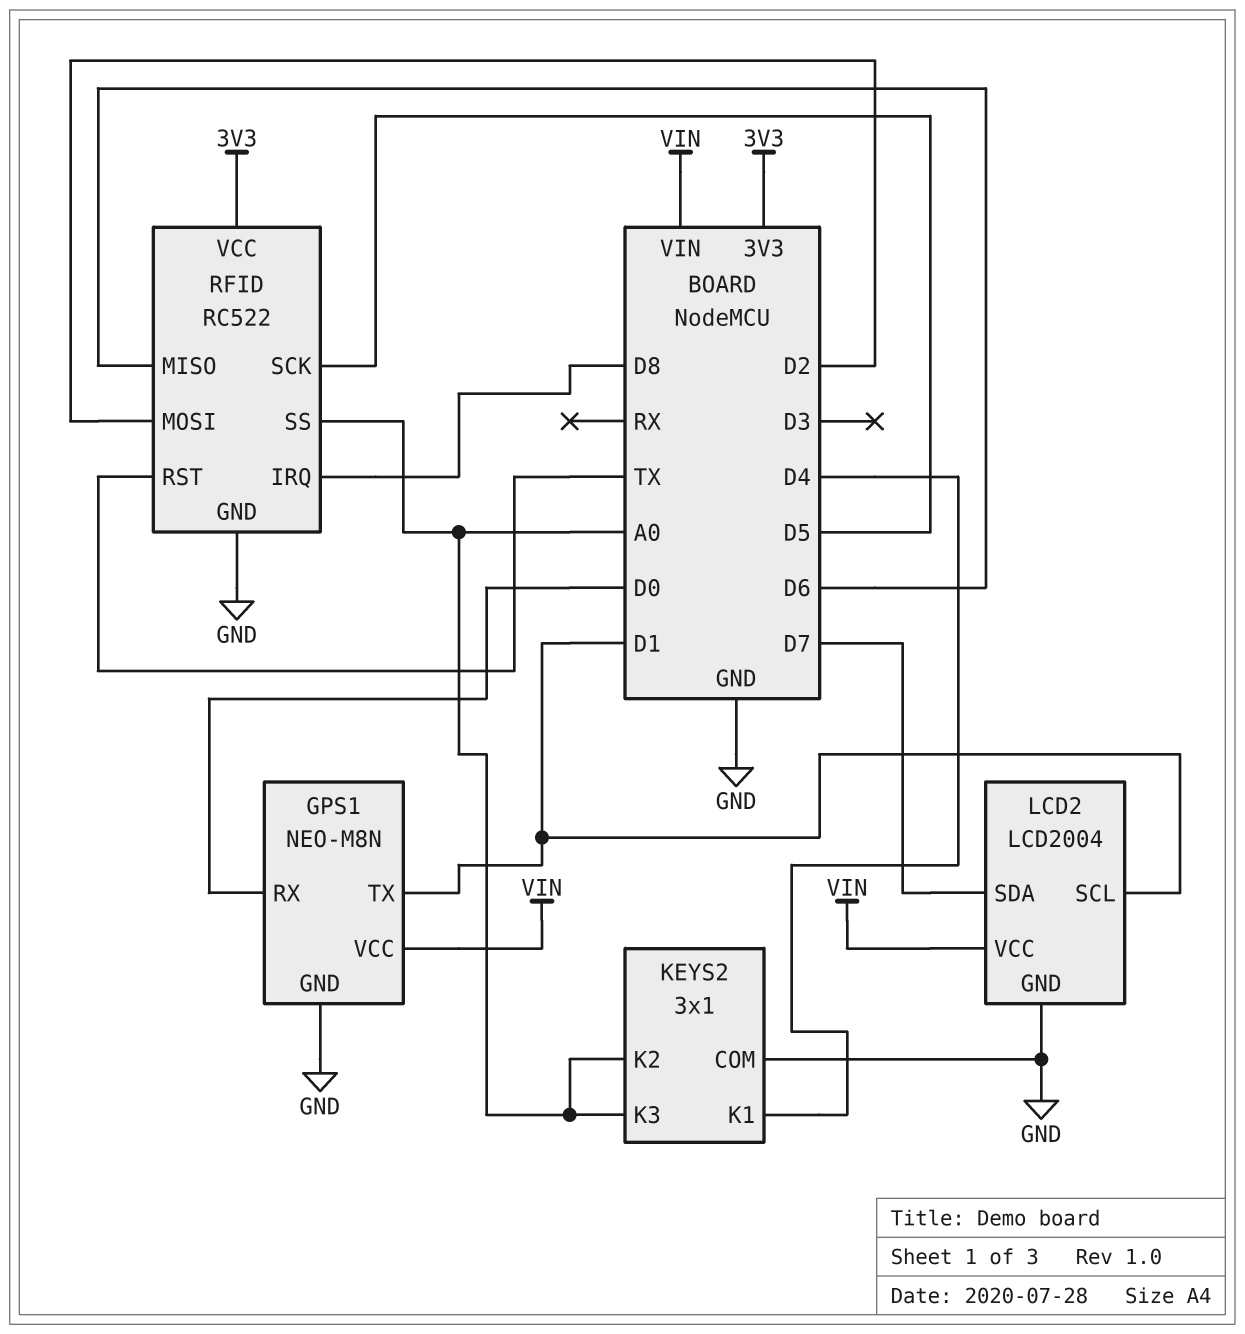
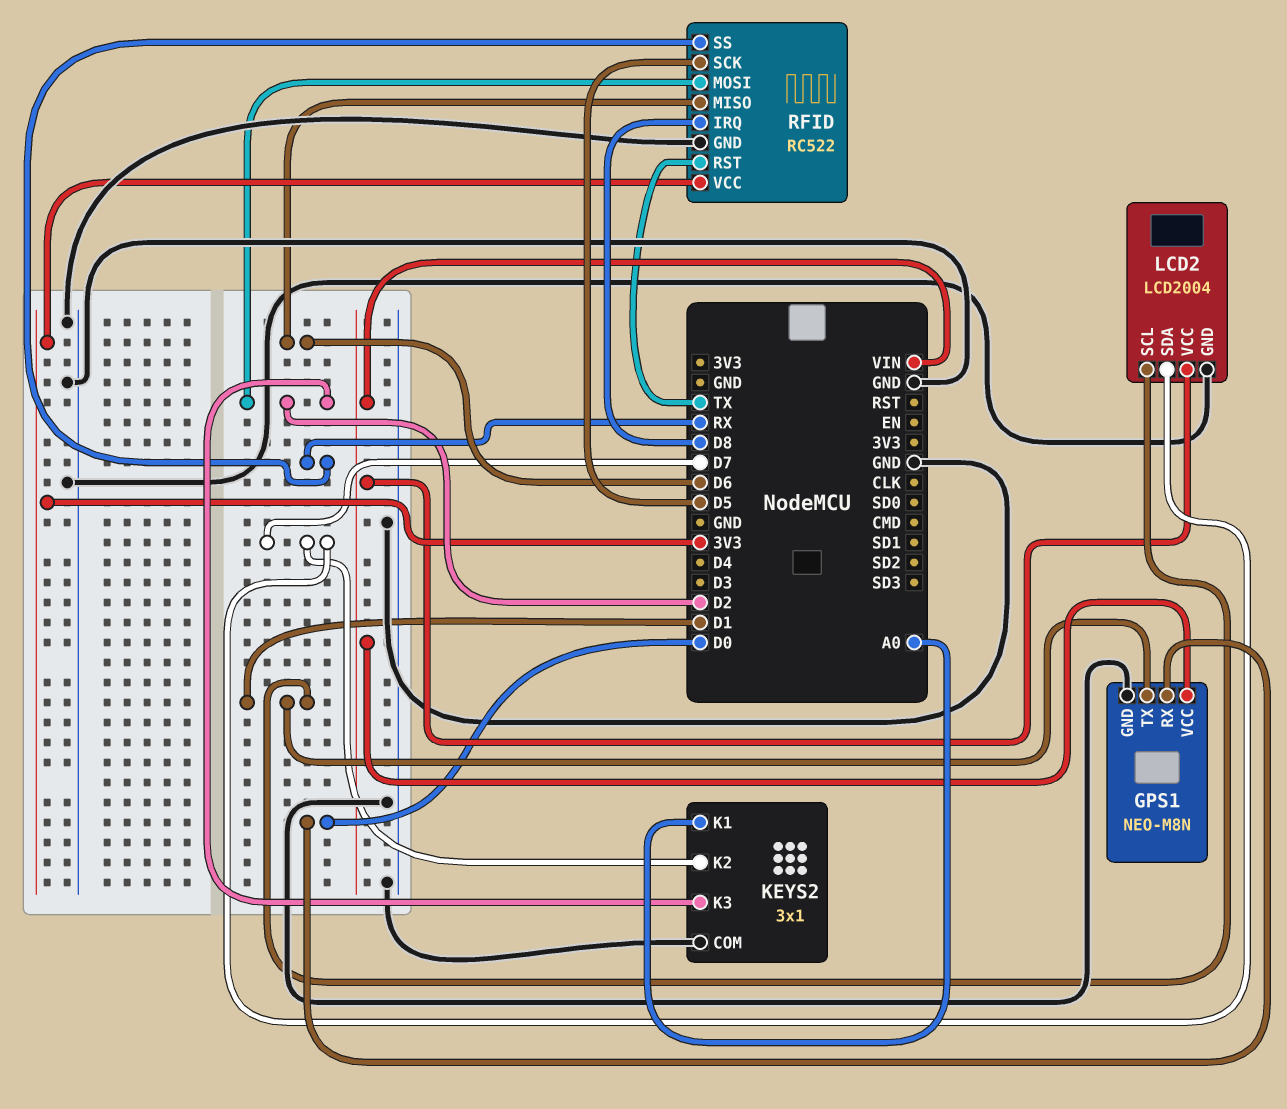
KEYS2 pin K1: D4 -> A0
KEYS2 pin K2: A0 -> D7
KEYS2 pin K3: A0 -> D2
RFID pin SS: A0 -> RX

